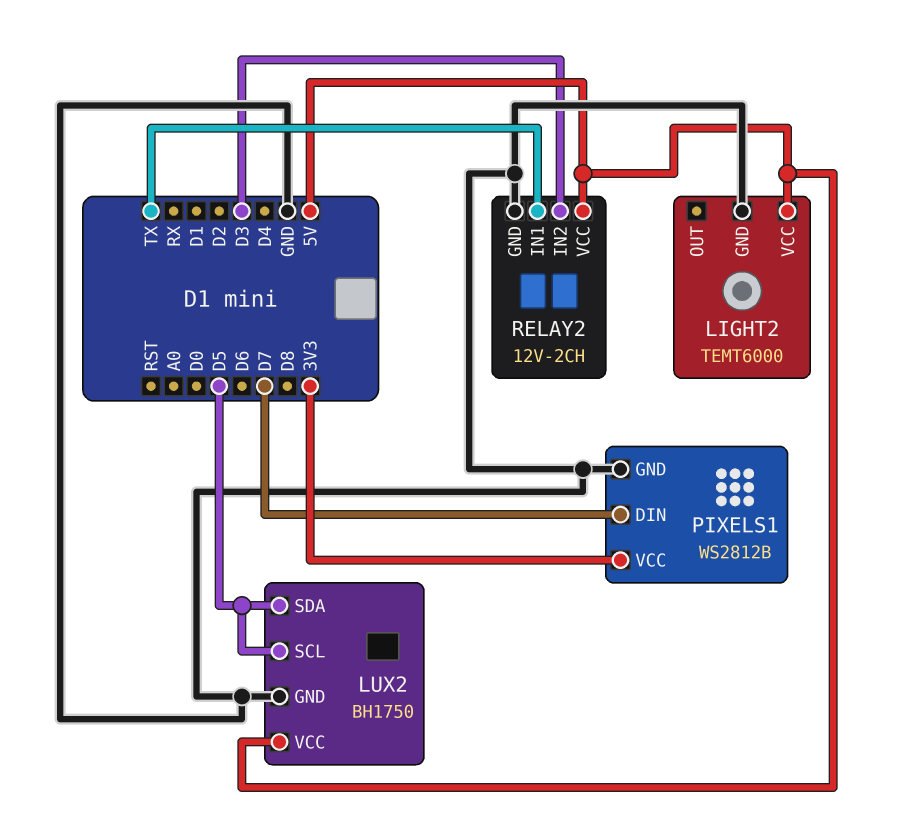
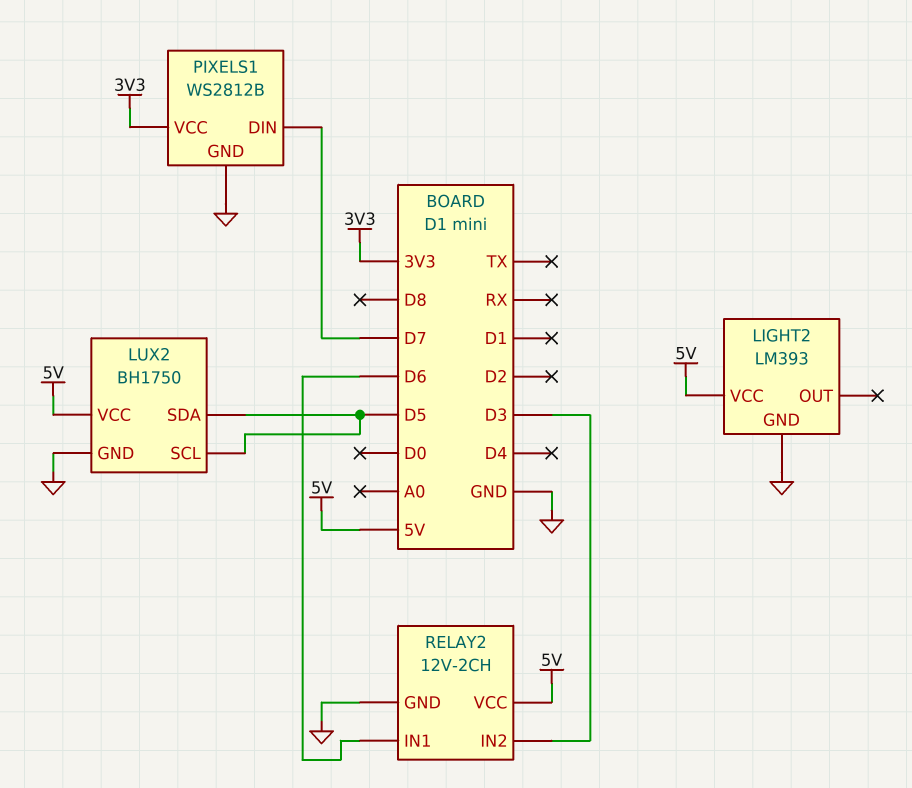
LIGHT2: TEMT6000 -> LM393
RELAY2 pin IN1: TX -> D6

